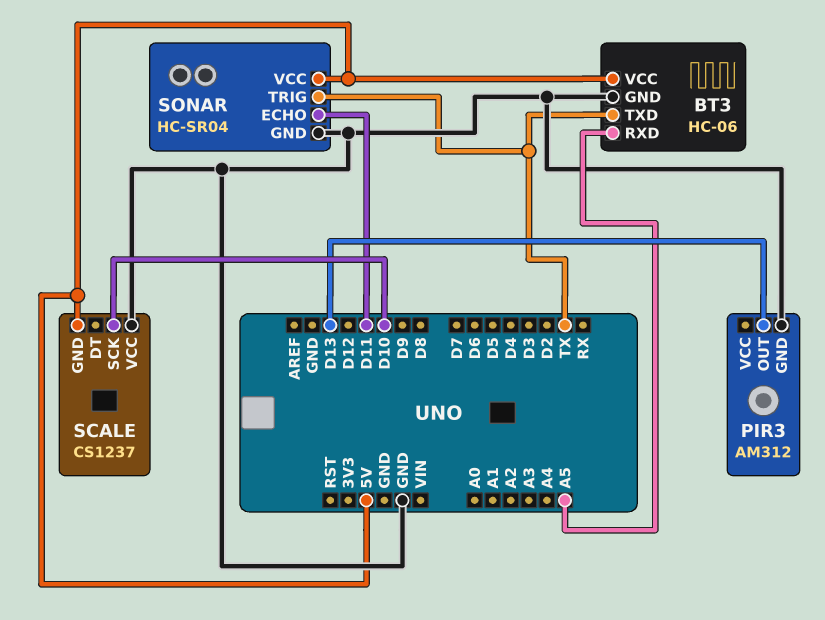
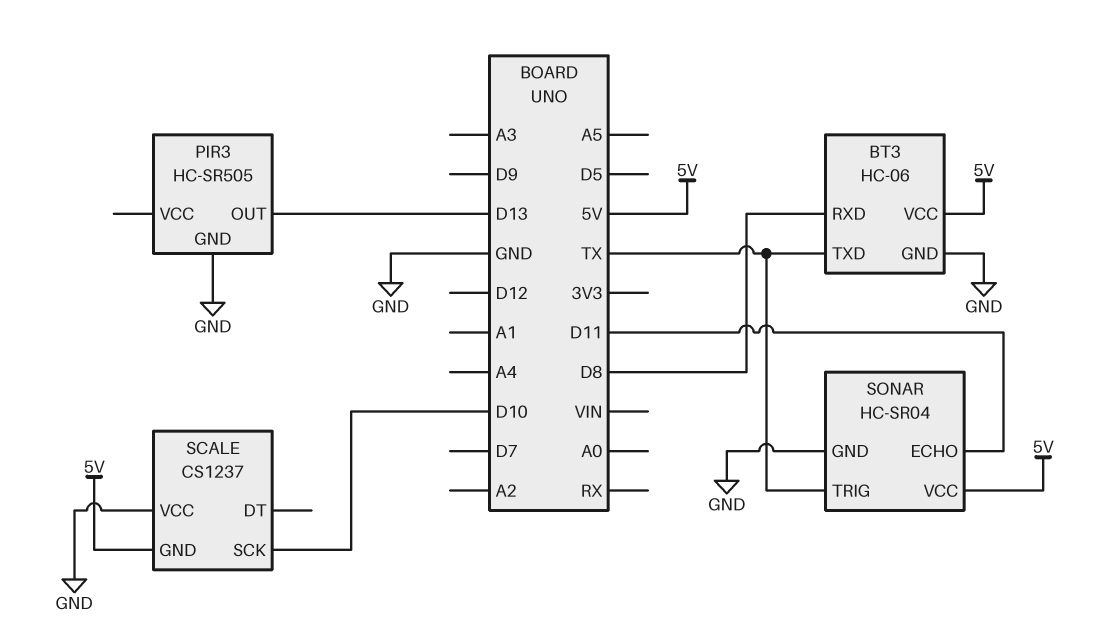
BT3 pin RXD: A5 -> D8
PIR3: AM312 -> HC-SR505

